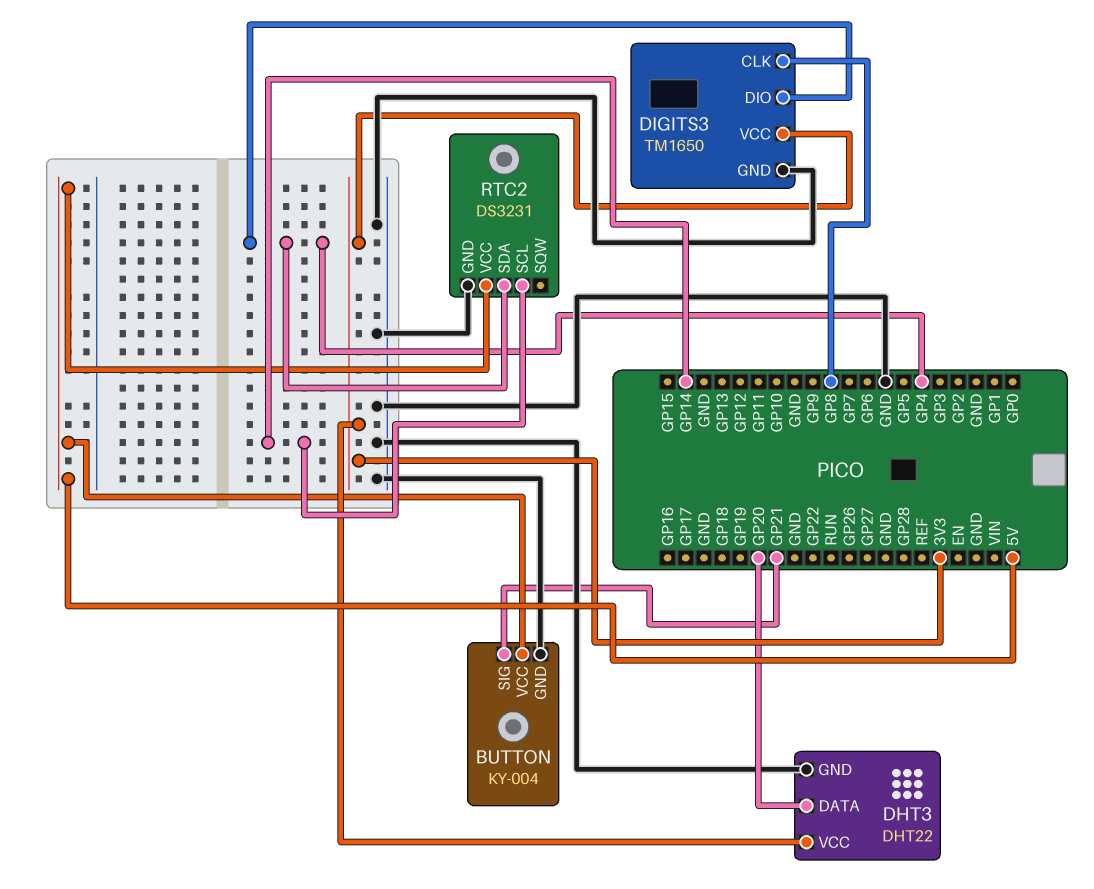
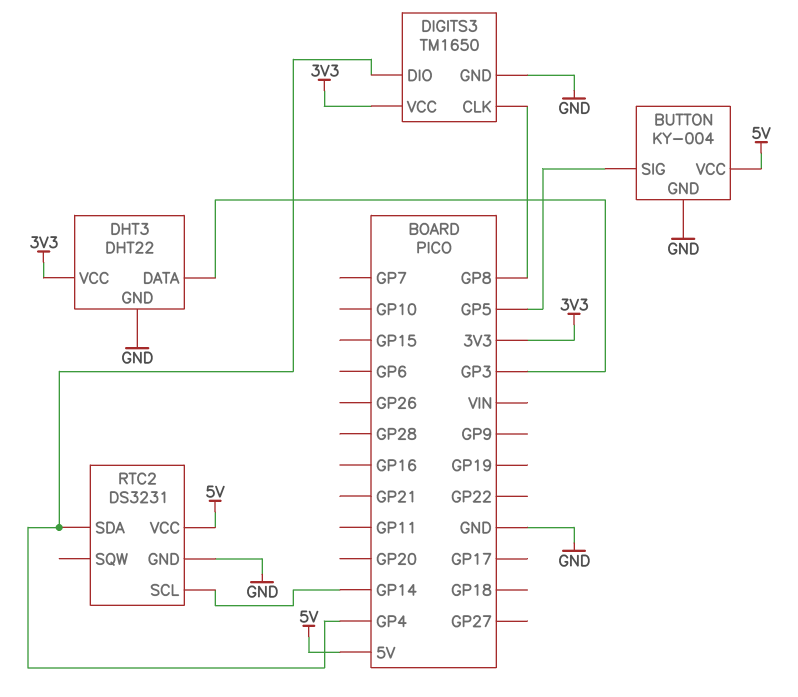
BUTTON pin SIG: GP21 -> GP5
DHT3 pin DATA: GP20 -> GP3

